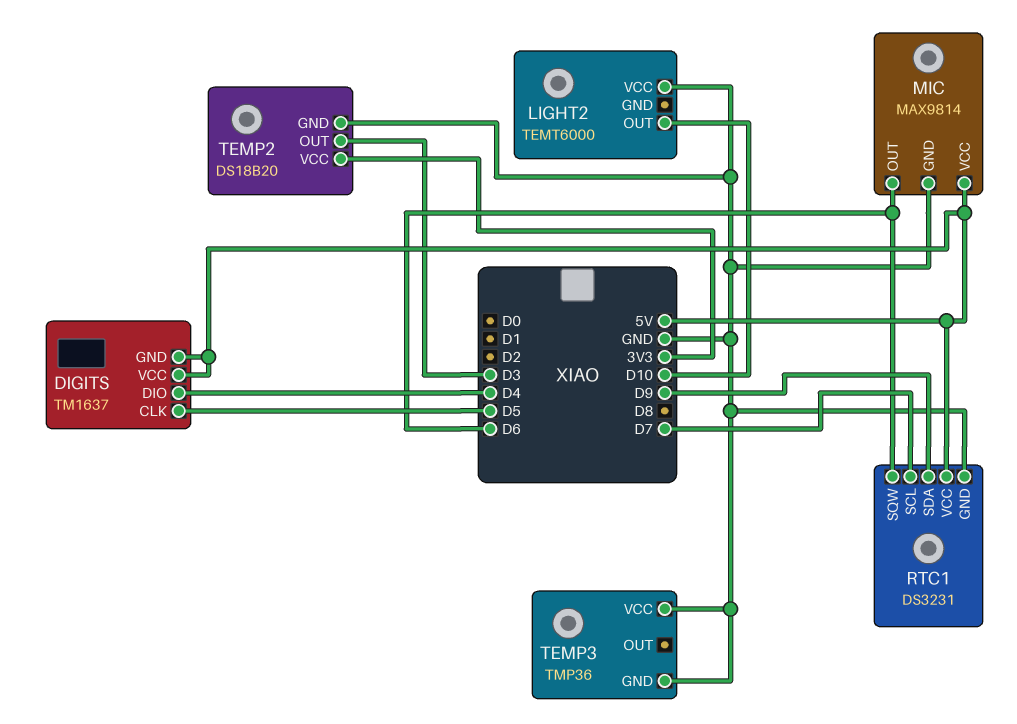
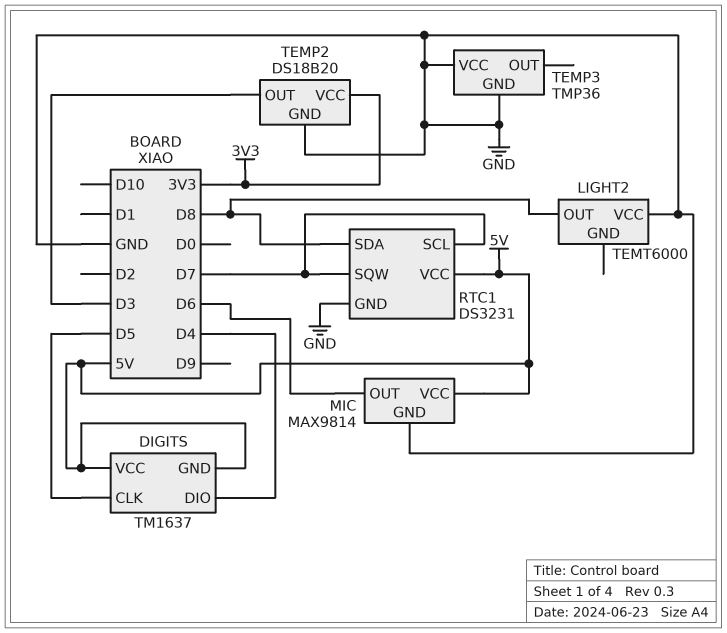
LIGHT2 pin OUT: D10 -> D8
RTC1 pin SDA: D9 -> D8
RTC1 pin SQW: D6 -> D7

